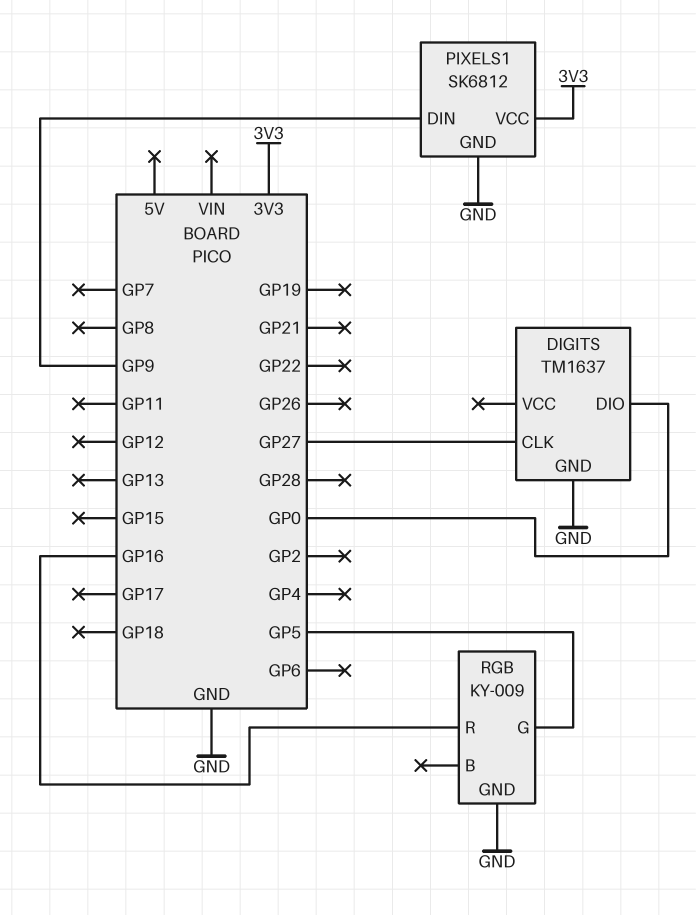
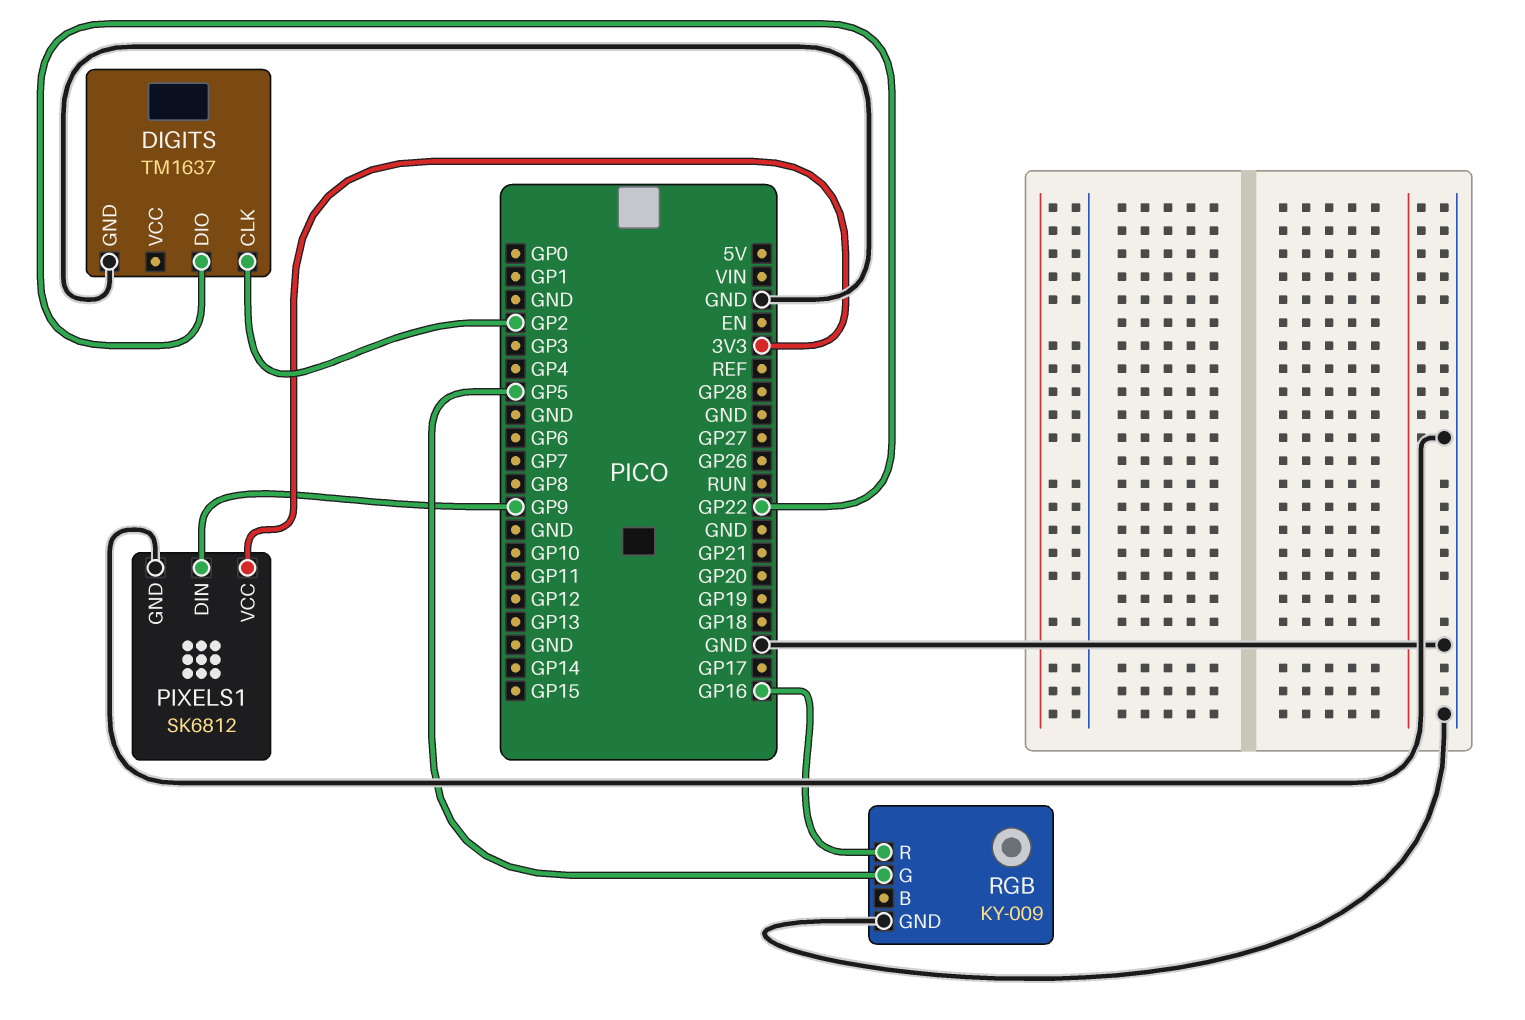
DIGITS pin CLK: GP27 -> GP2
DIGITS pin DIO: GP0 -> GP22

